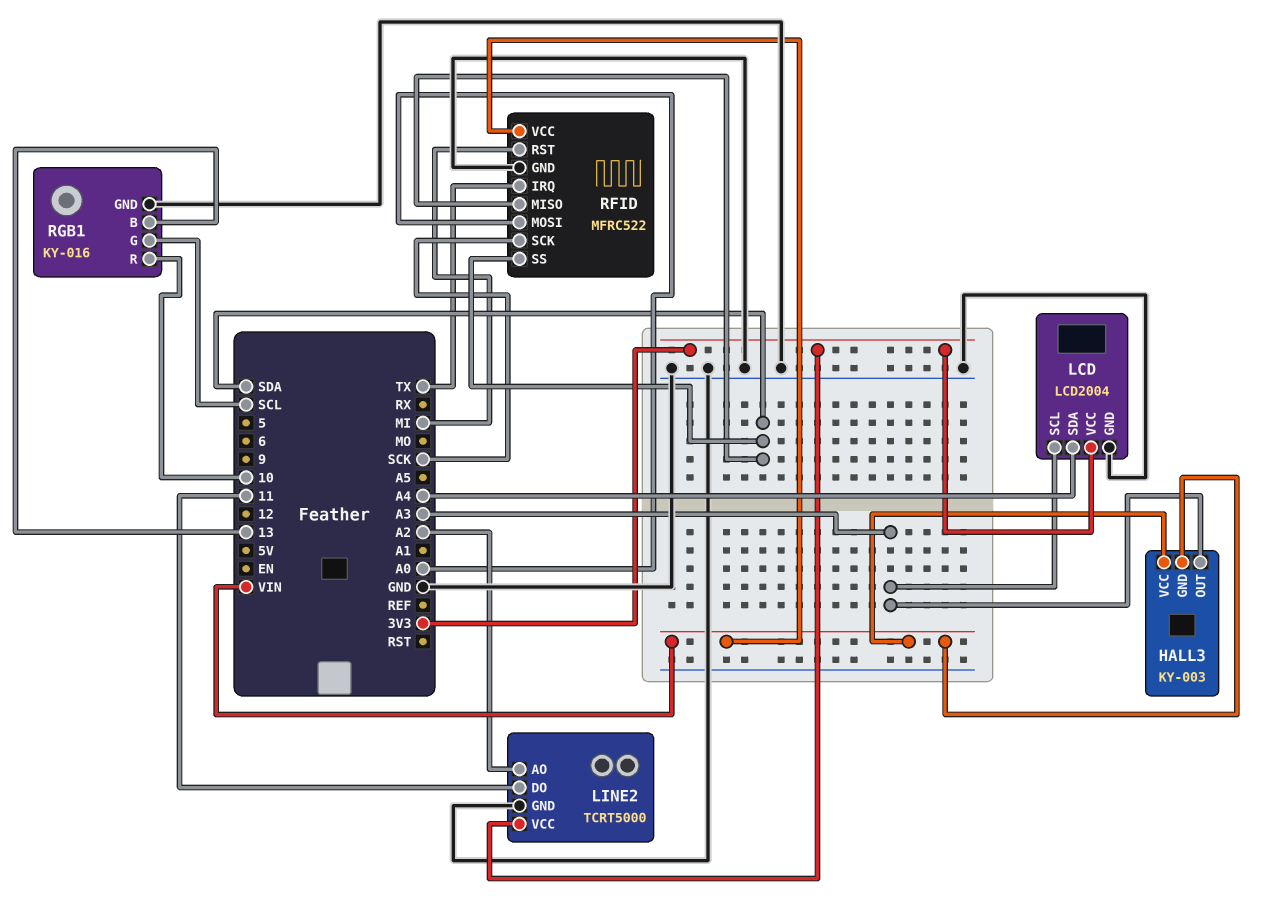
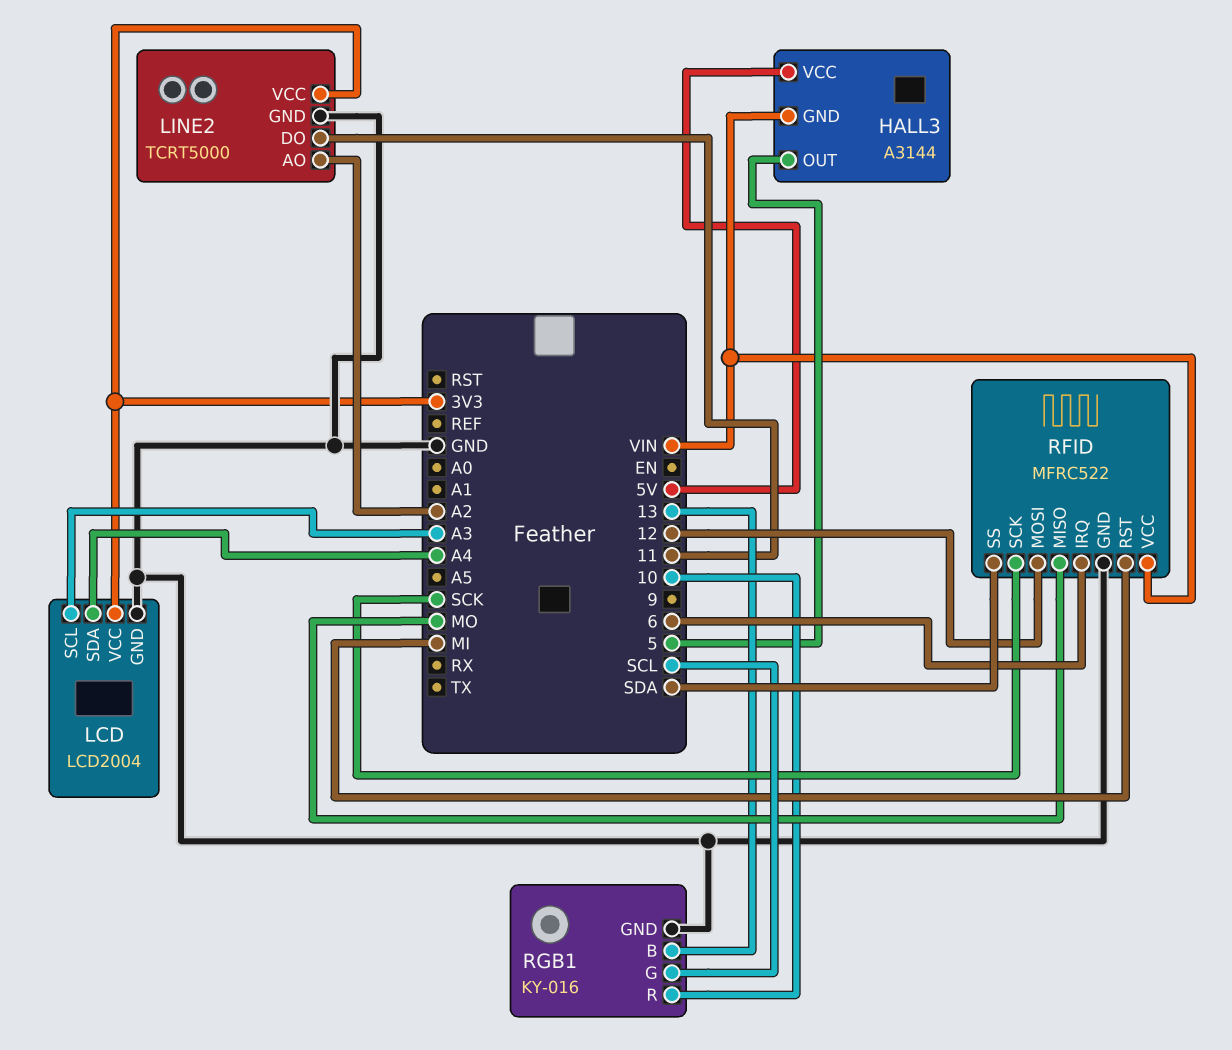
HALL3: KY-003 -> A3144
HALL3 pin OUT: A3 -> 5
HALL3 pin VCC: VIN -> 5V
RFID pin IRQ: TX -> 6
RFID pin MISO: SDA -> MO
RFID pin MOSI: A0 -> 12

